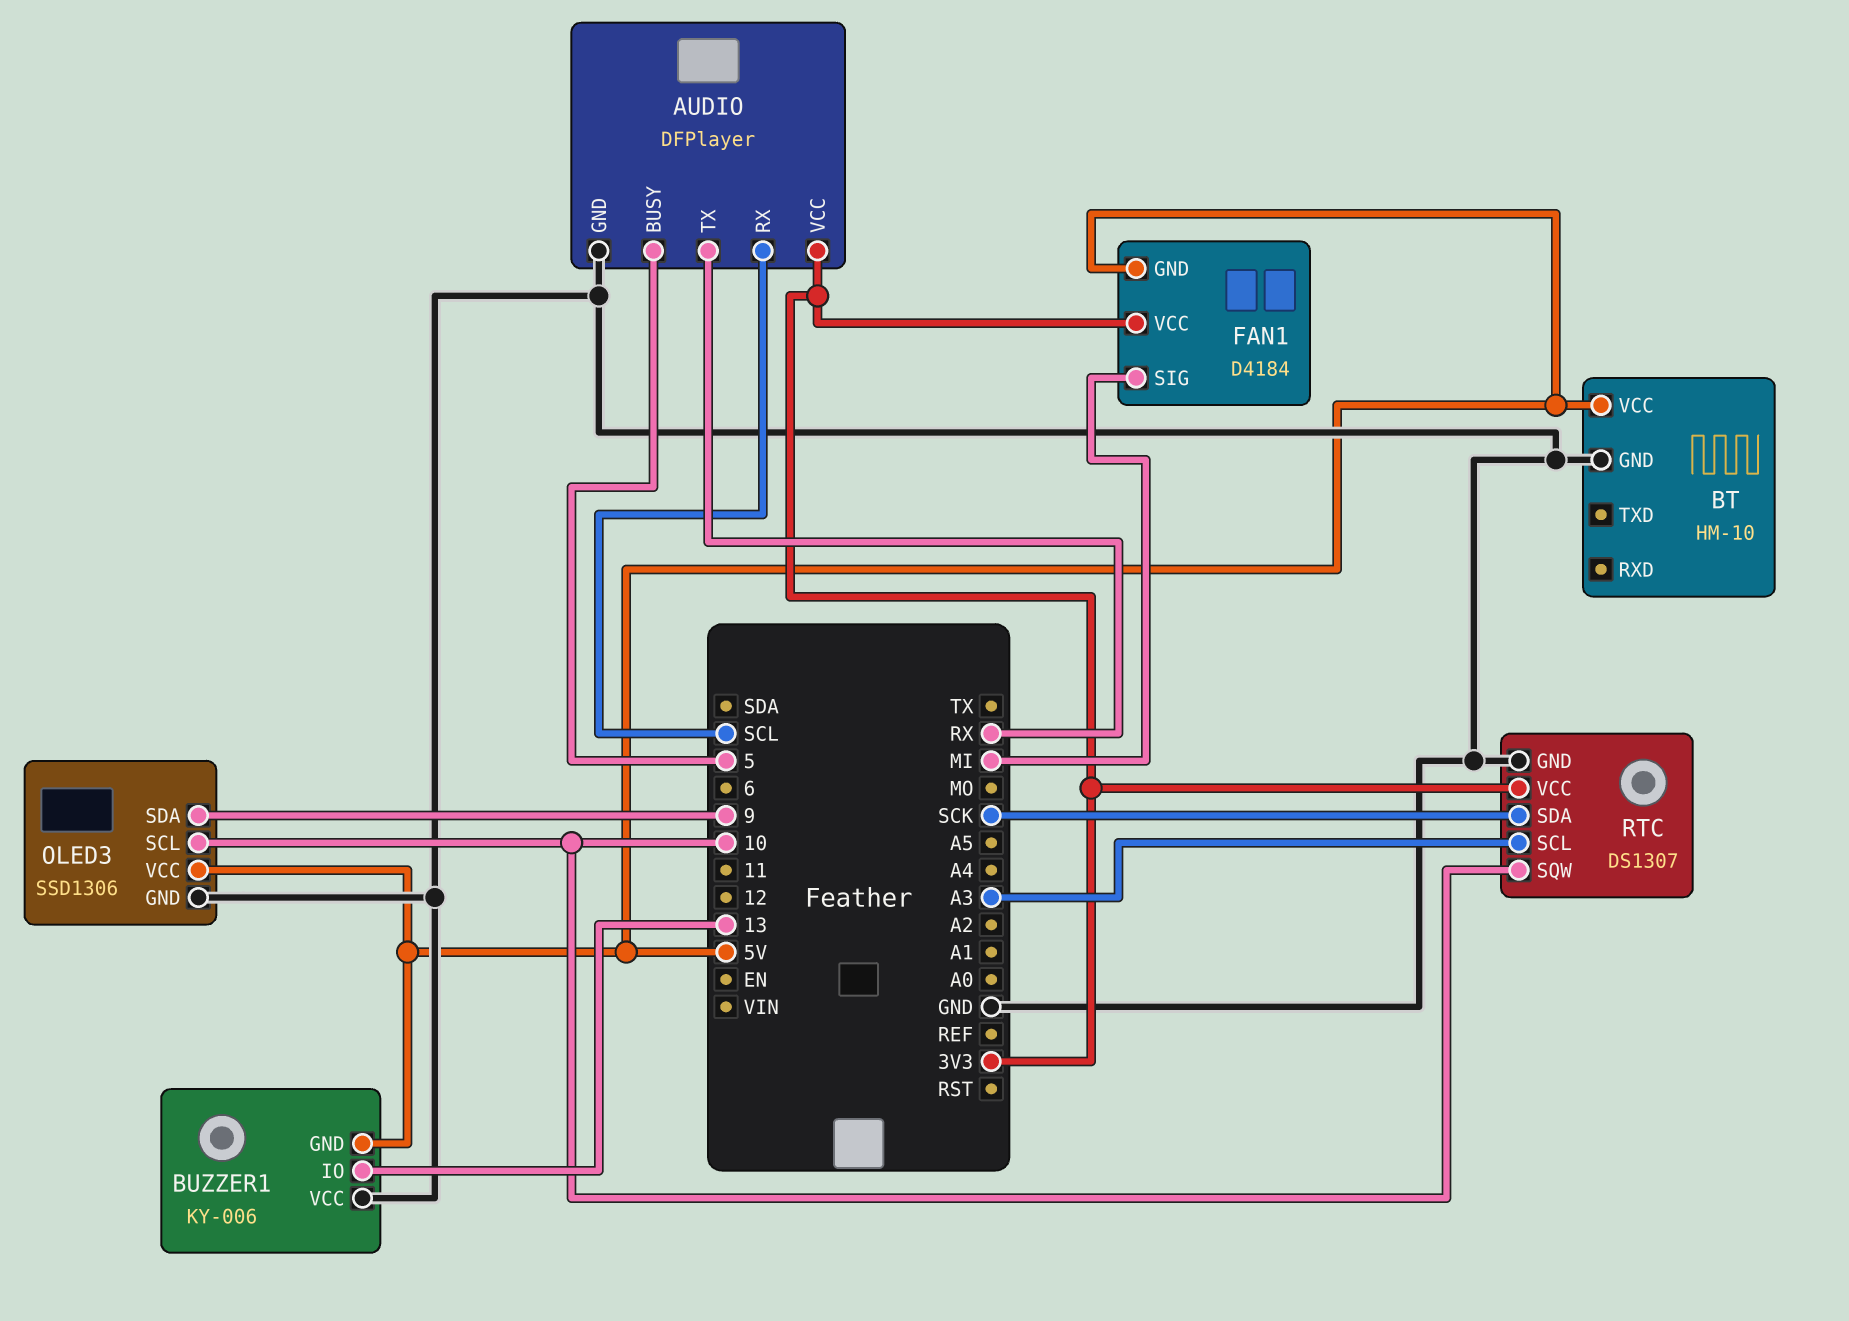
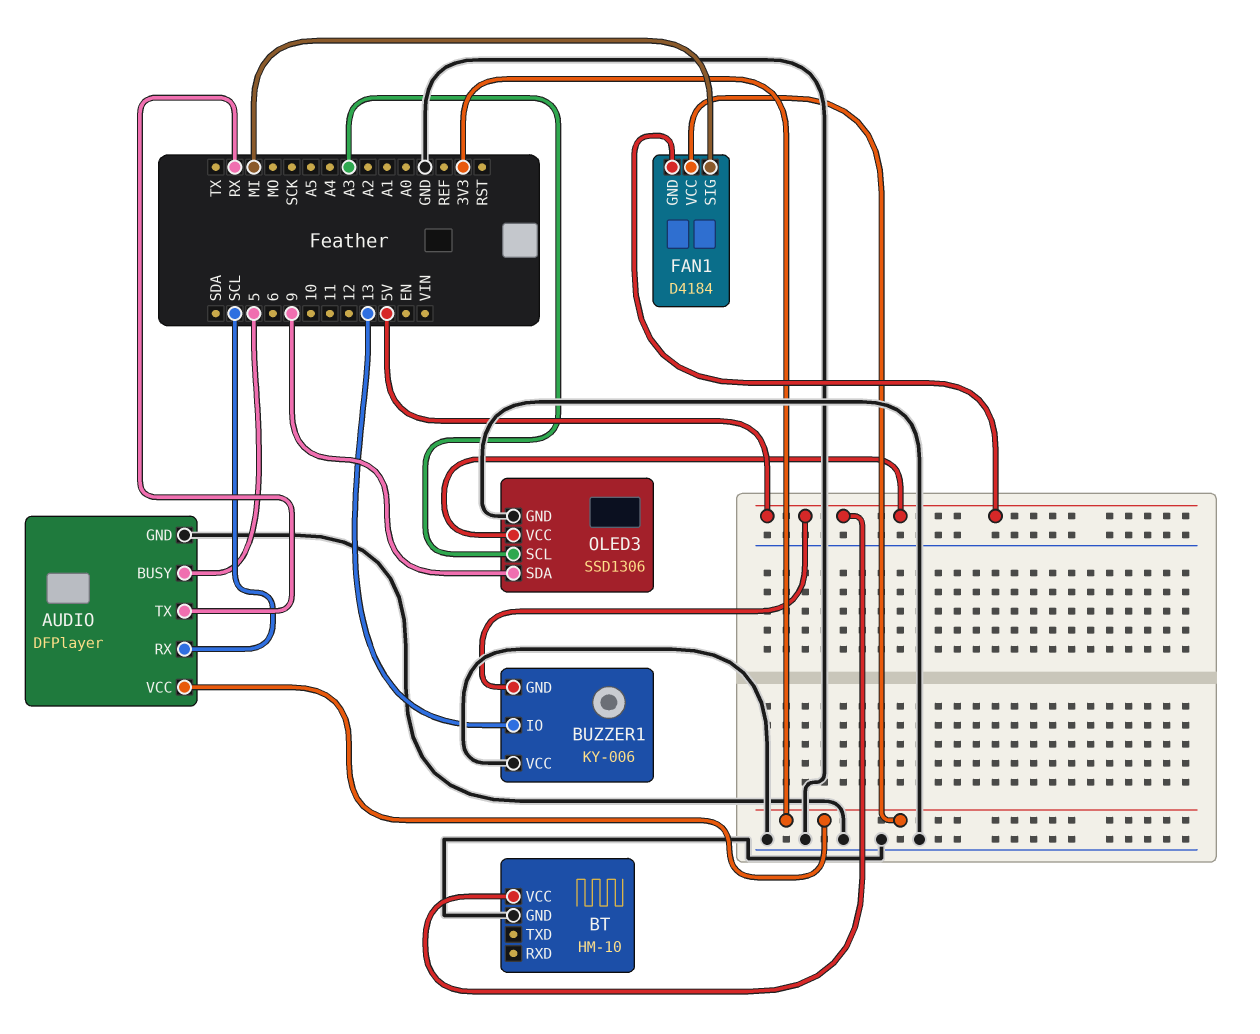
OLED3 pin SCL: 10 -> A3
RTC: DS1307 -> none
RTC pin GND: GND -> none
RTC pin SCL: A3 -> none
RTC pin SDA: SCK -> none
RTC pin SQW: 10 -> none
RTC pin VCC: 3V3 -> none

